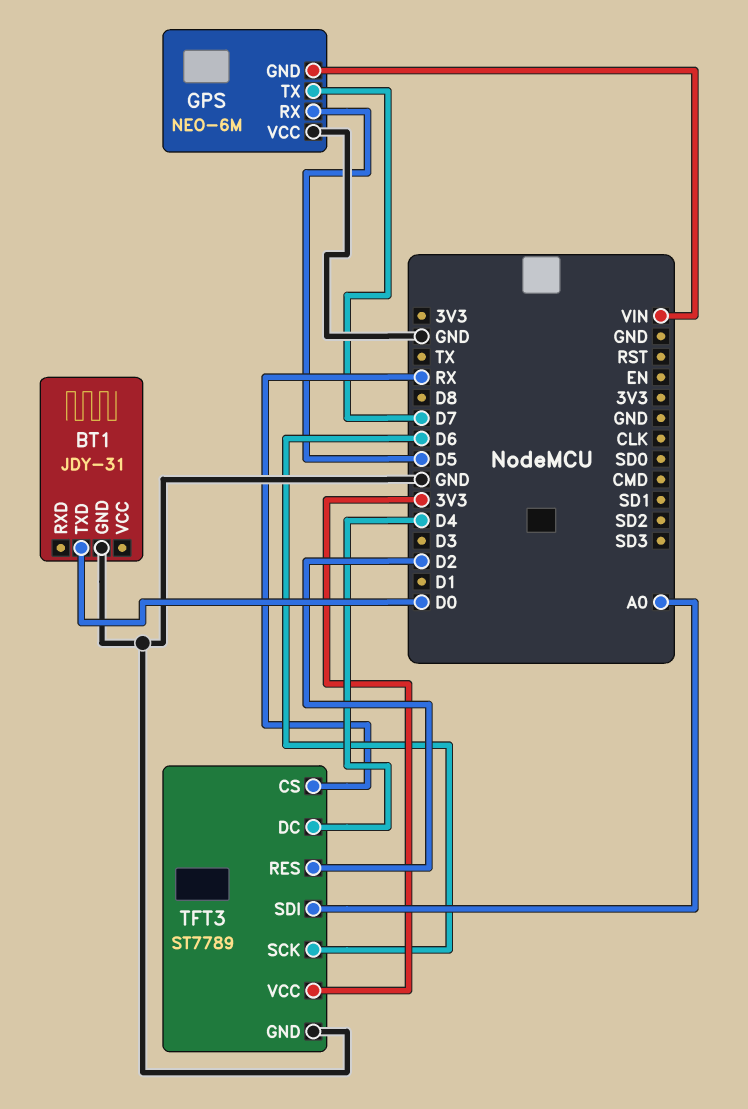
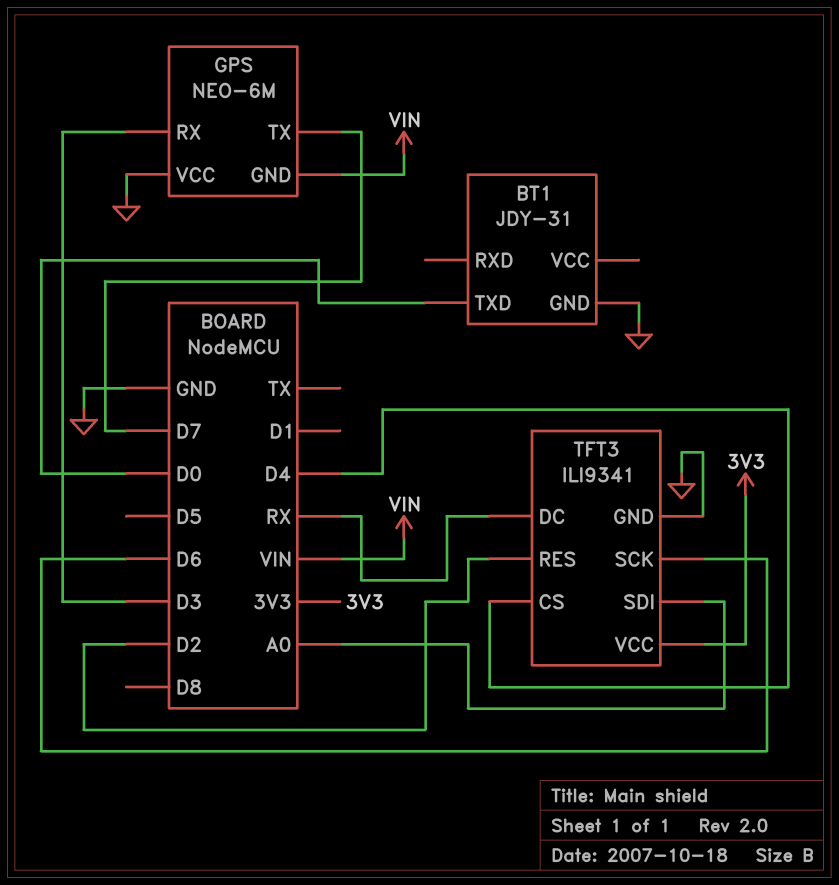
GPS pin RX: D5 -> D3
TFT3: ST7789 -> ILI9341
TFT3 pin CS: RX -> D4
TFT3 pin DC: D4 -> RX

